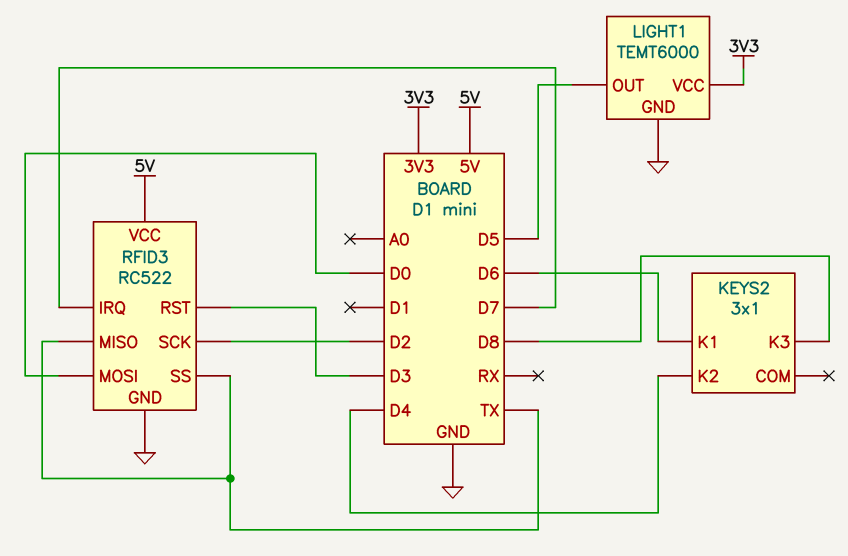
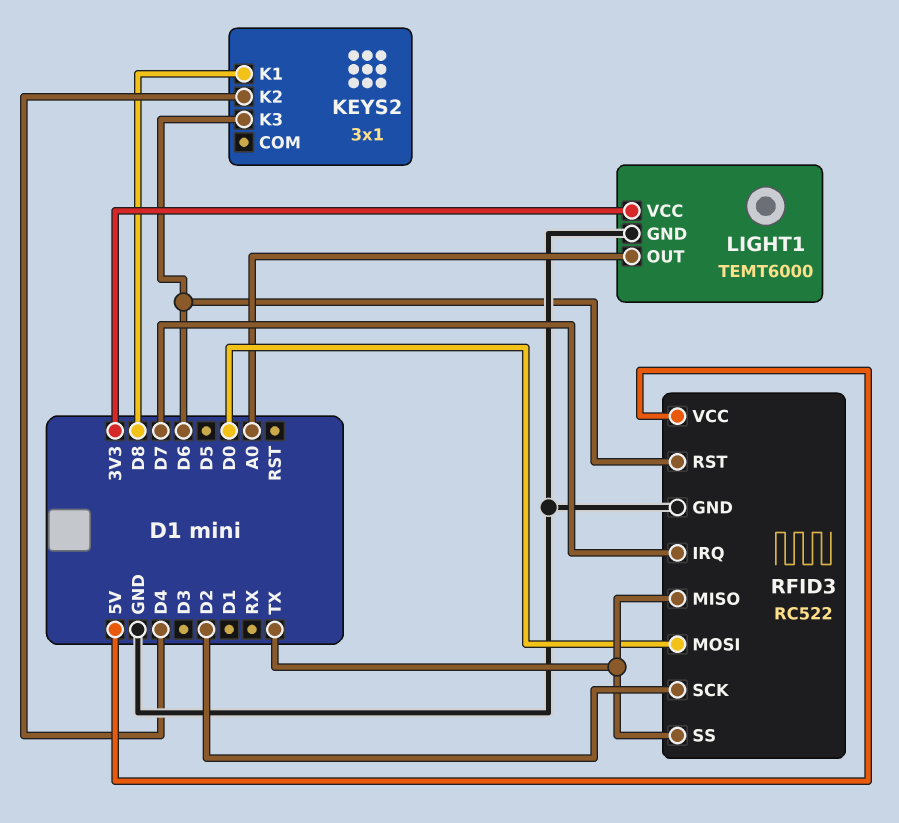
KEYS2 pin K1: D6 -> D8
KEYS2 pin K3: D8 -> D6
LIGHT1 pin OUT: D5 -> A0
RFID3 pin RST: D3 -> D6

